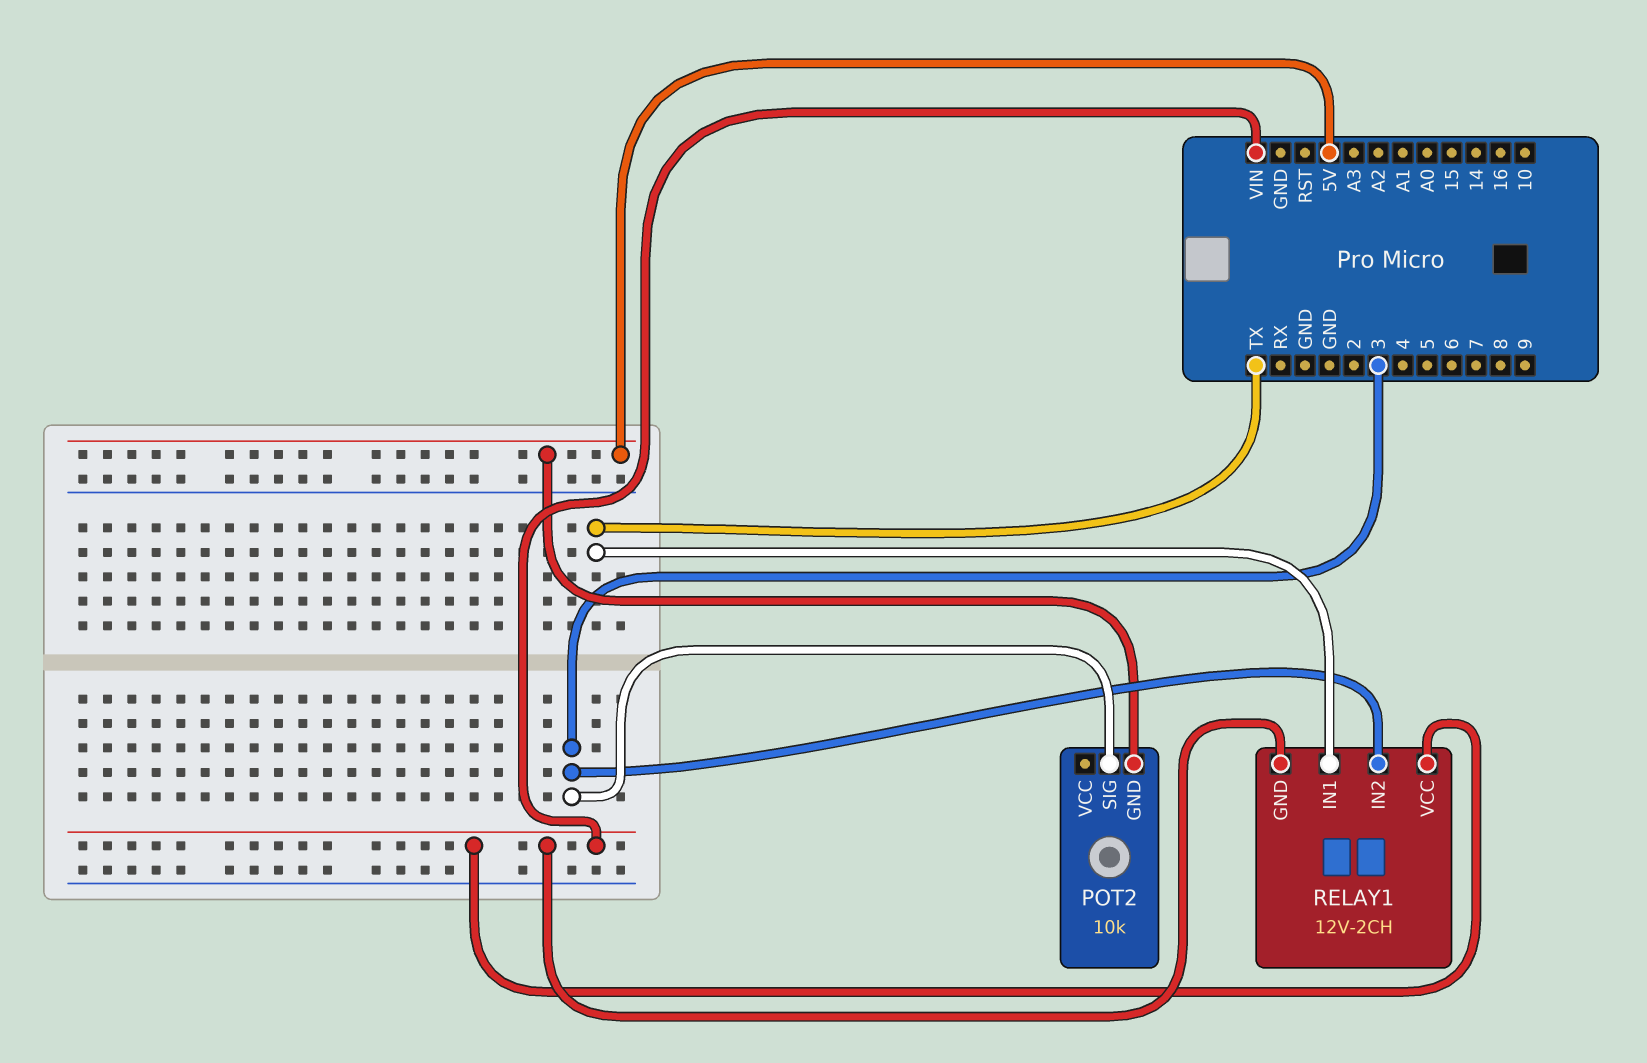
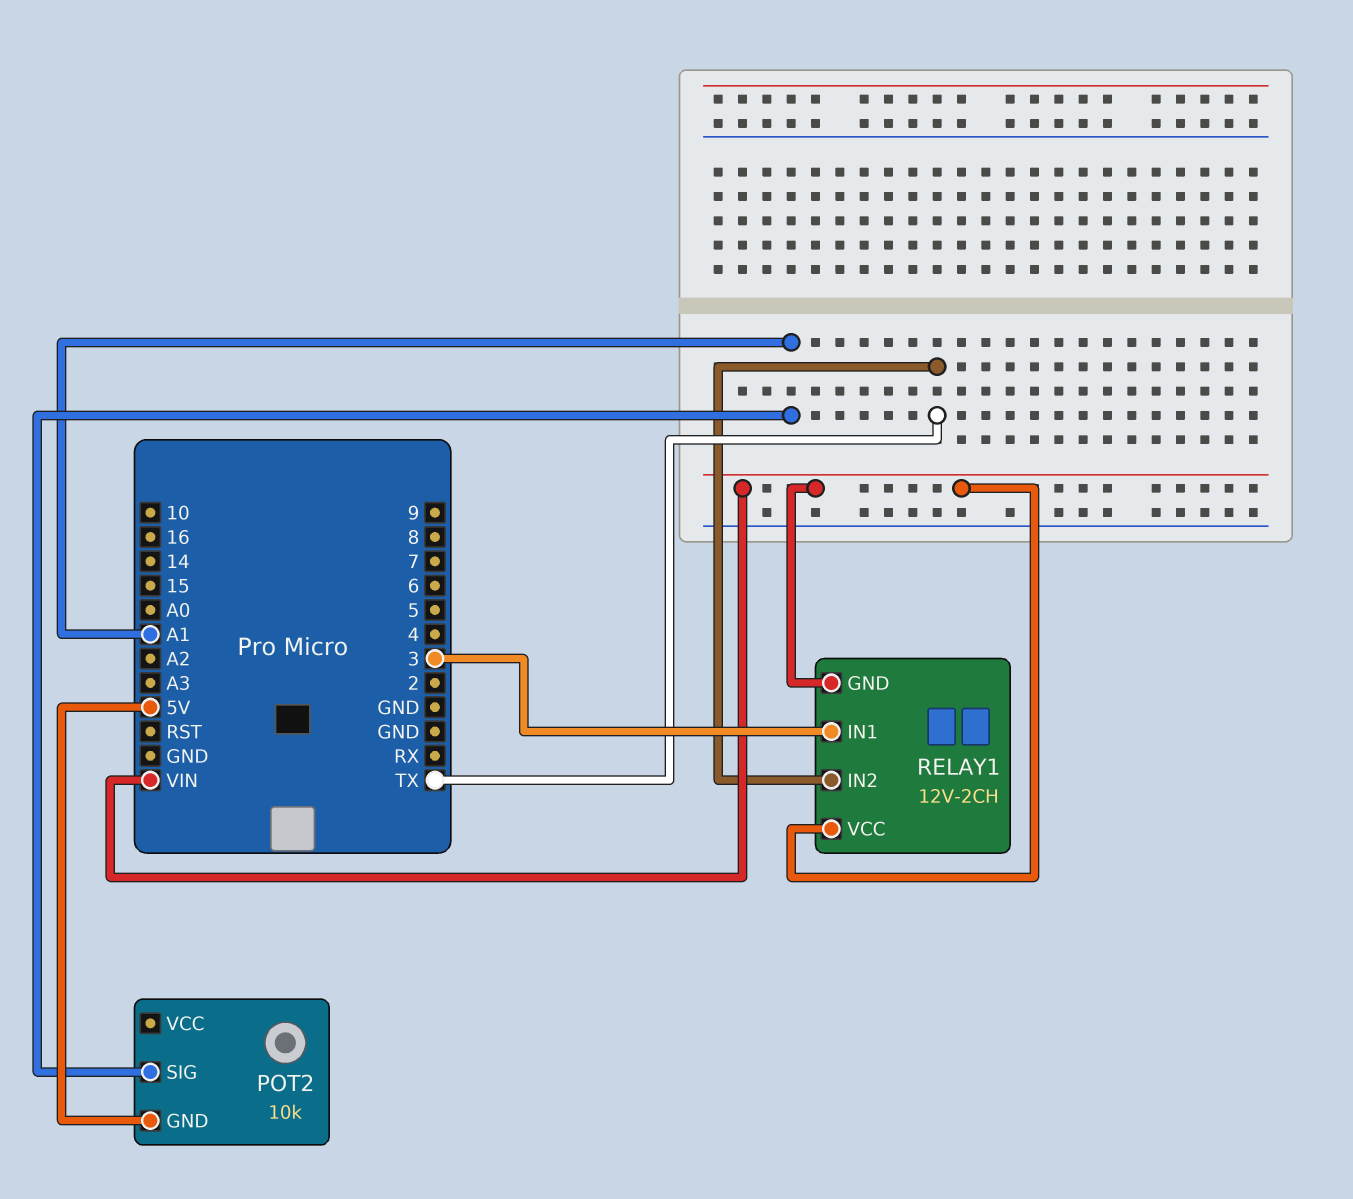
POT2 pin SIG: 3 -> A1
RELAY1 pin IN1: TX -> 3
RELAY1 pin IN2: 3 -> TX

